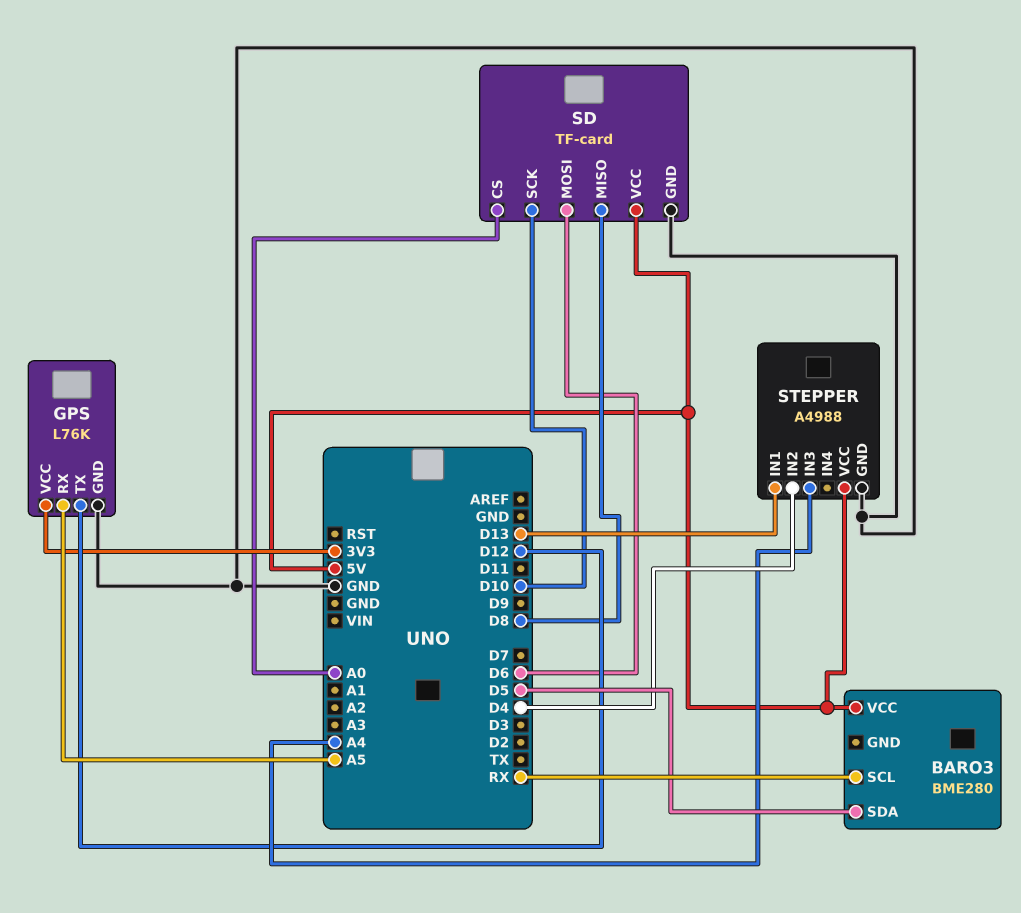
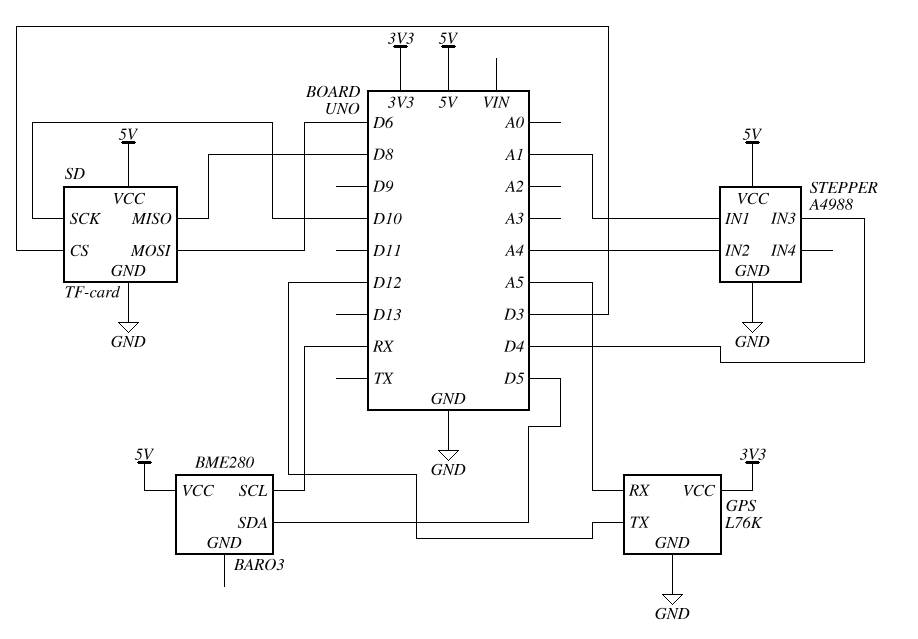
SD pin CS: A0 -> D3
STEPPER pin IN1: D13 -> A1
STEPPER pin IN2: D4 -> A4
STEPPER pin IN3: A4 -> D4

